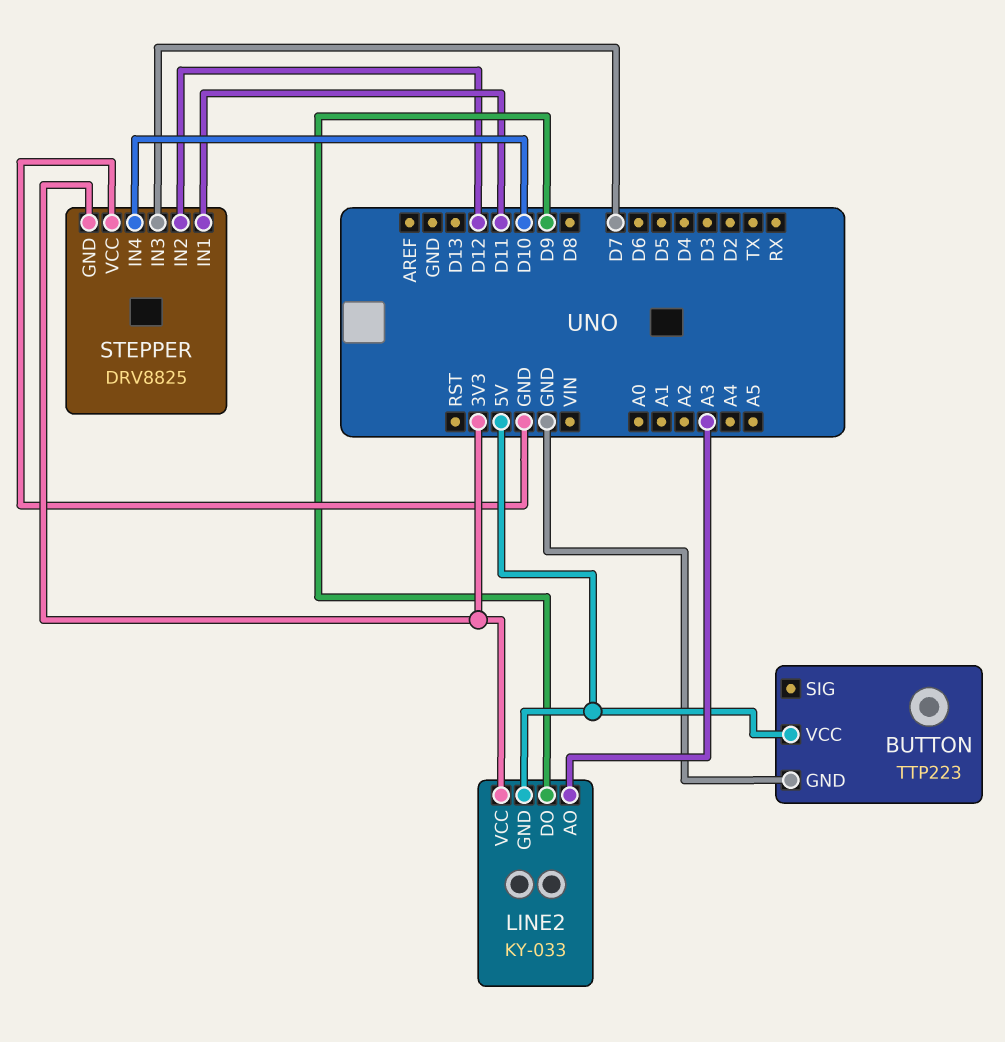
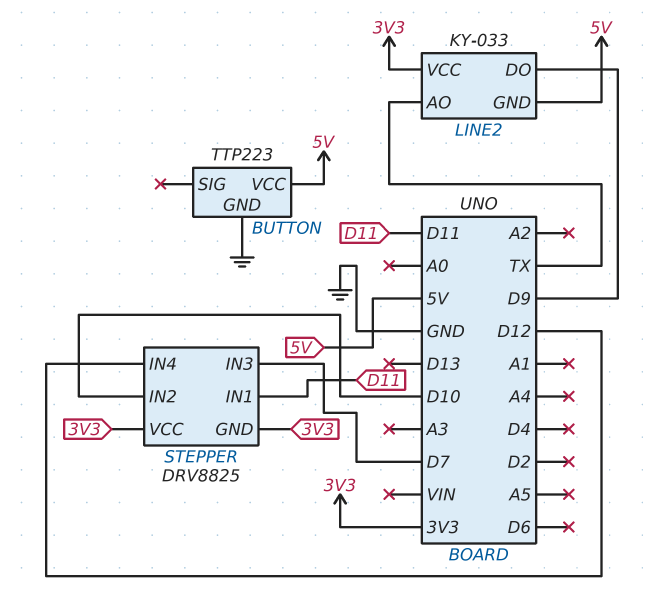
LINE2 pin AO: A3 -> TX
STEPPER pin IN2: D12 -> D10
STEPPER pin IN4: D10 -> D12
STEPPER pin VCC: GND -> 3V3

